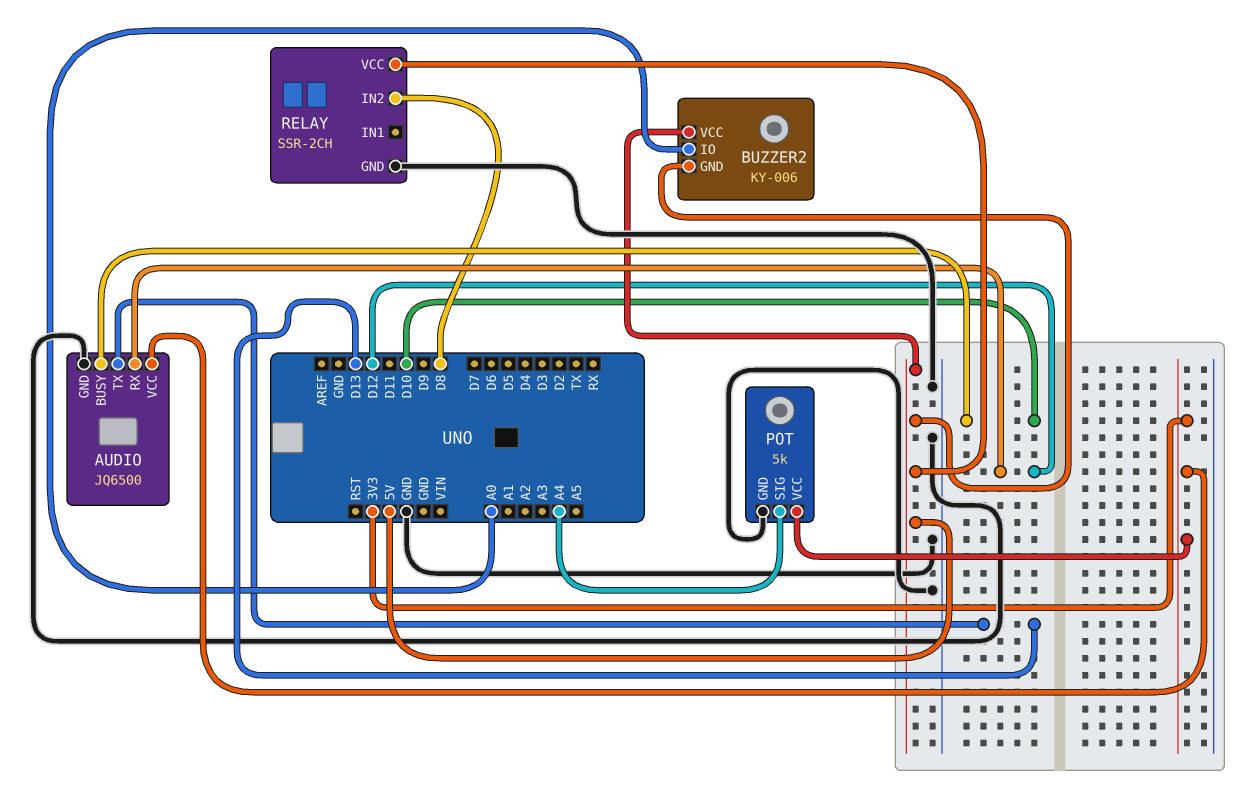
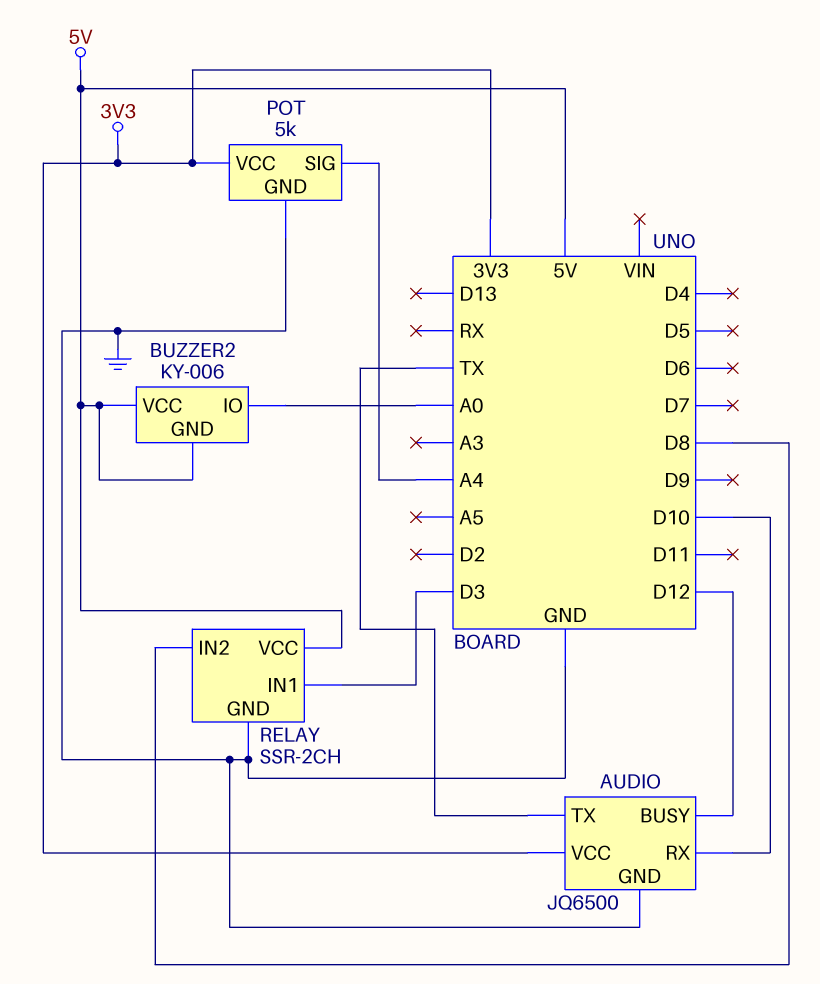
AUDIO pin BUSY: D10 -> D12
AUDIO pin RX: D12 -> D10
AUDIO pin TX: D13 -> TX
RELAY pin IN1: none -> D3

